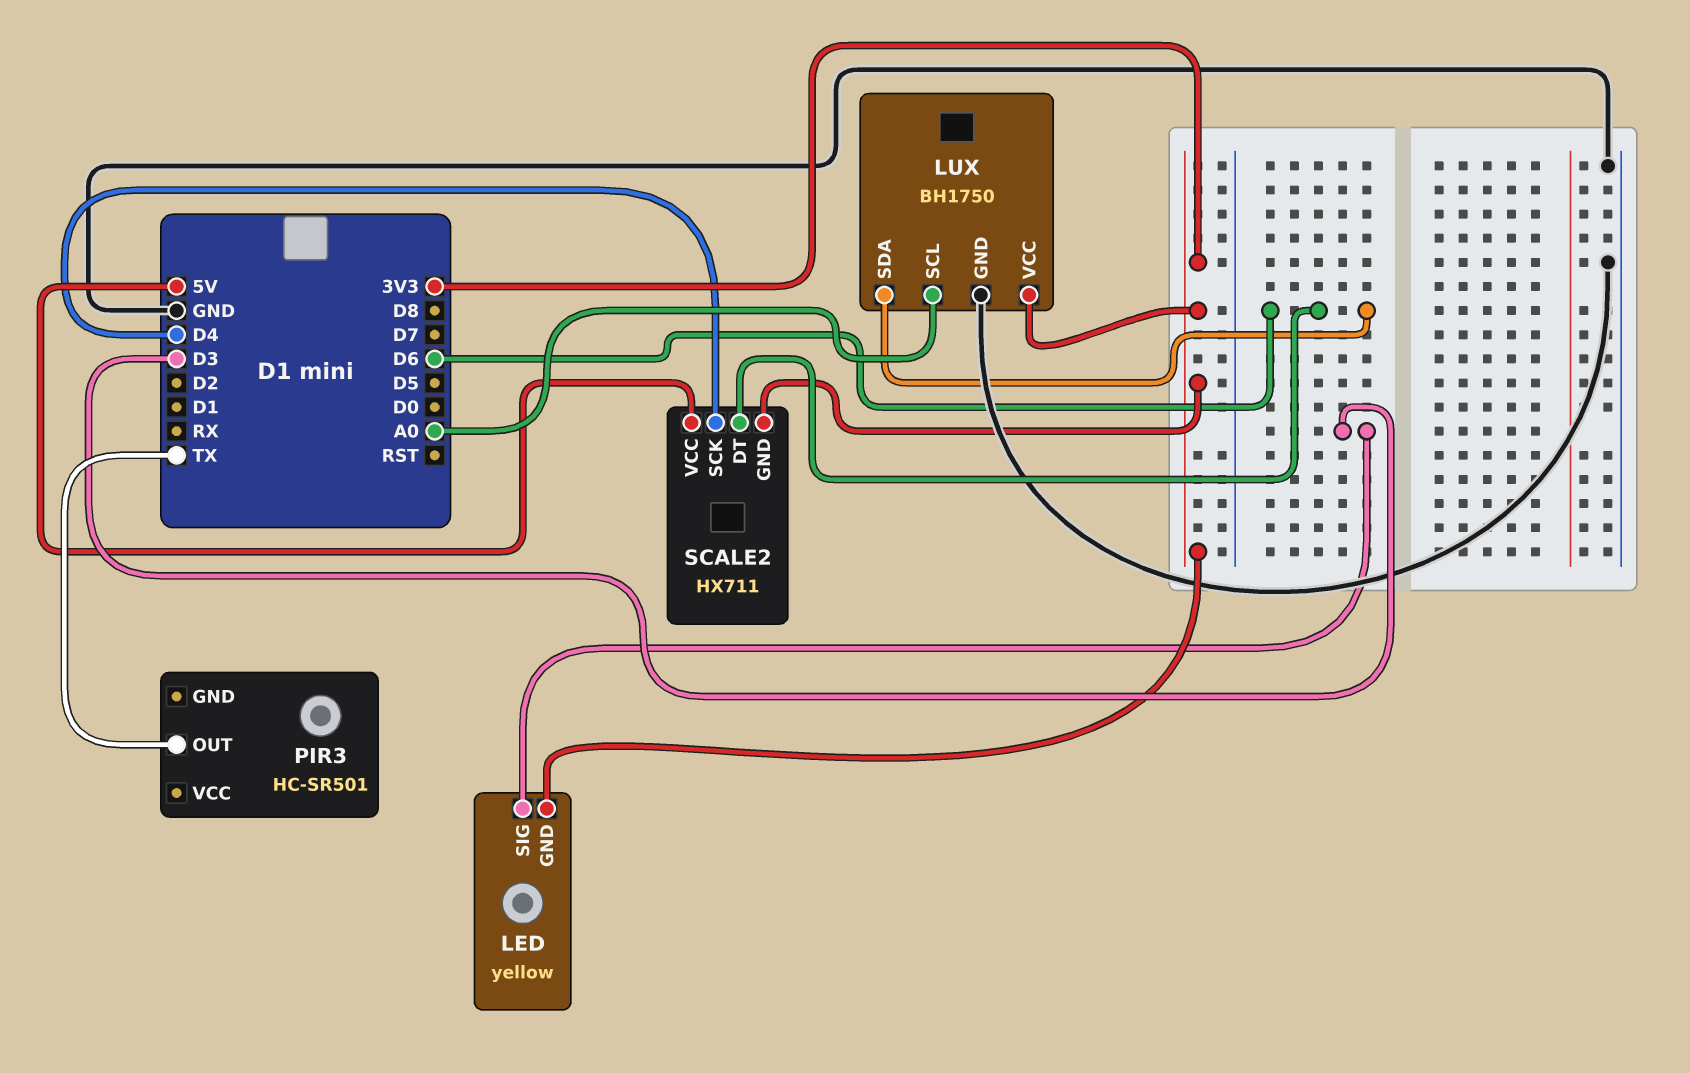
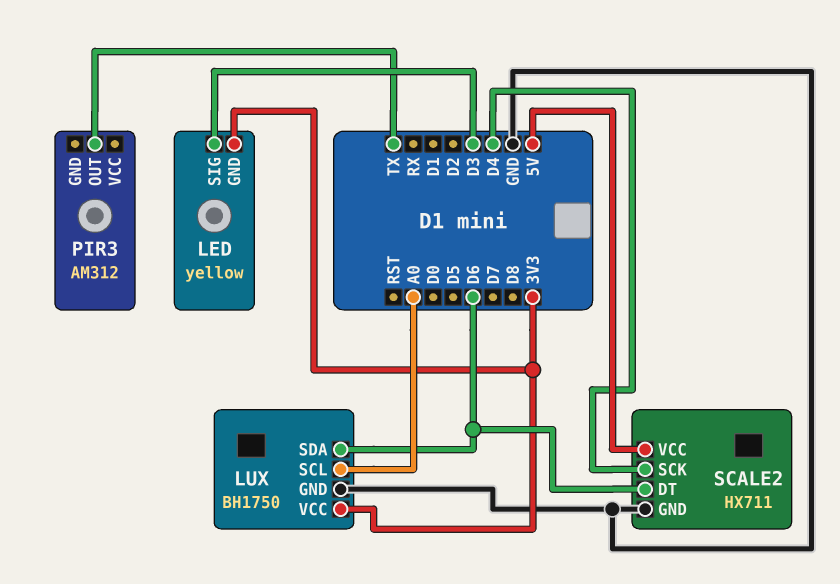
PIR3: HC-SR501 -> AM312
SCALE2 pin GND: 3V3 -> GND

